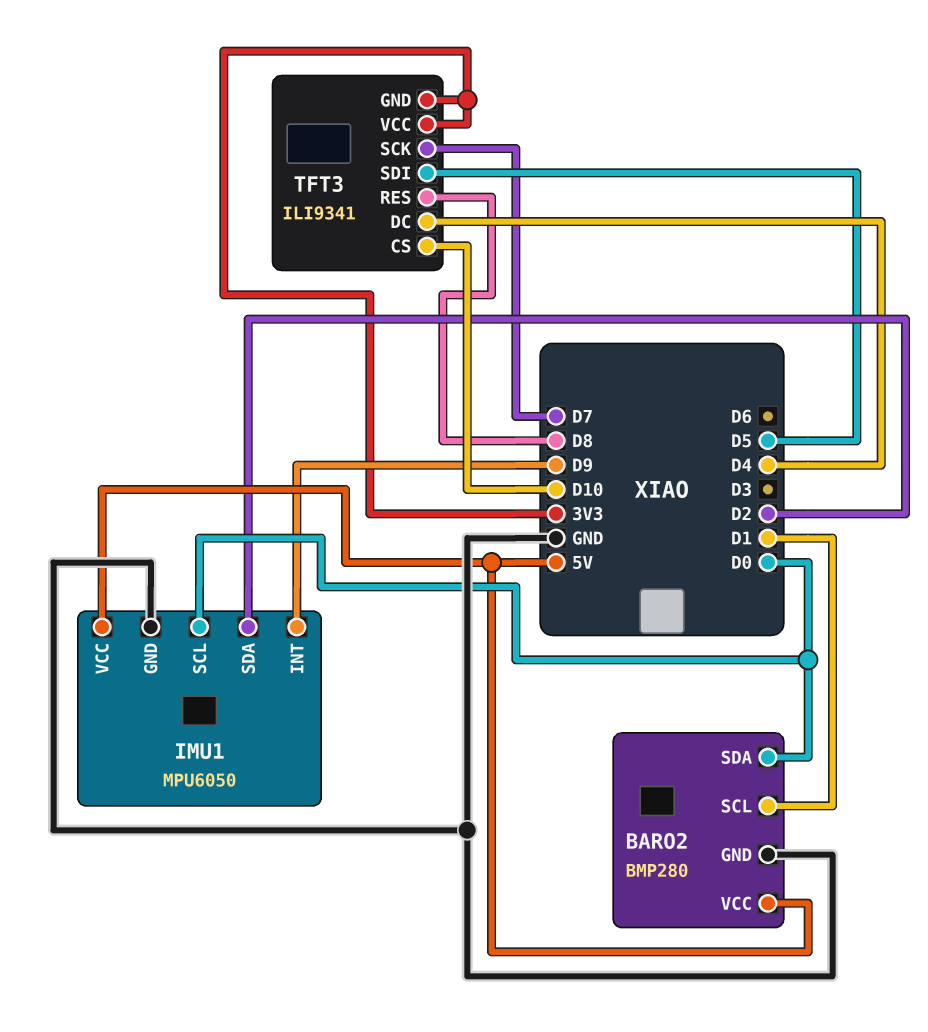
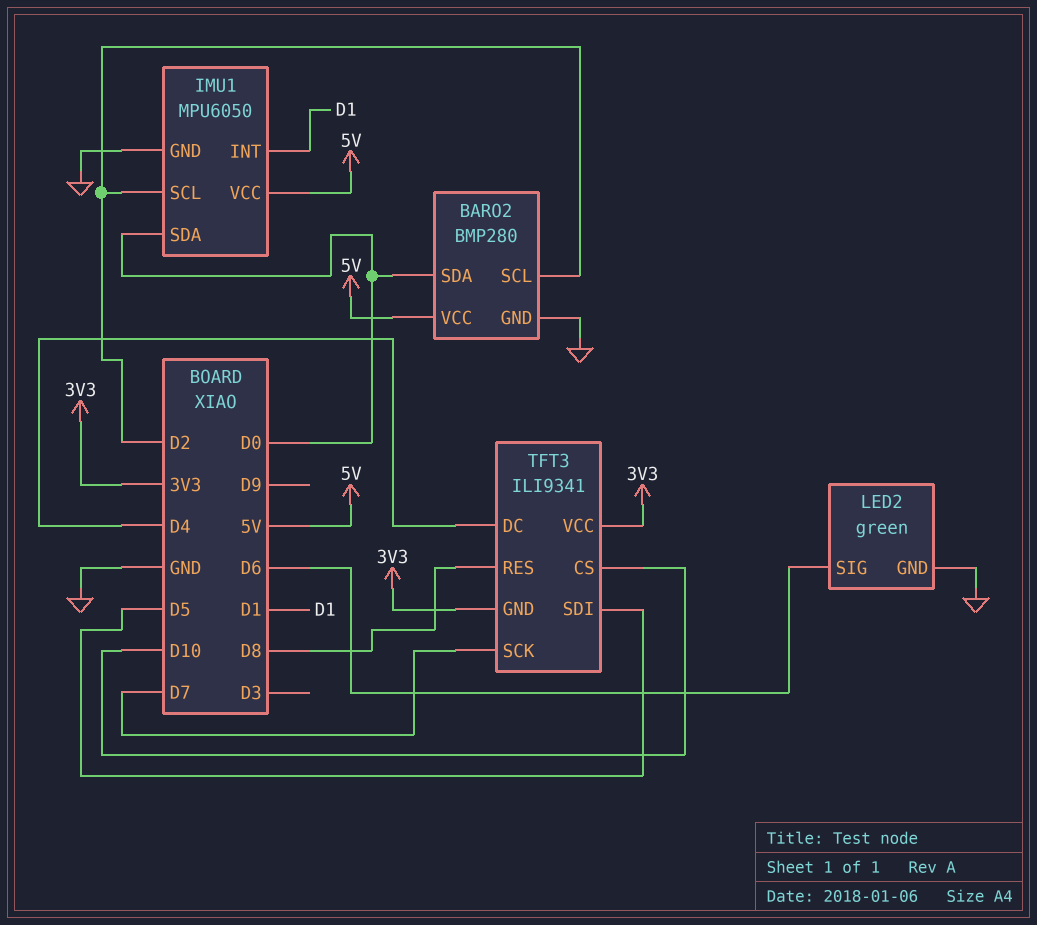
BARO2 pin SCL: D1 -> D2
IMU1 pin INT: D9 -> D1
IMU1 pin SCL: D0 -> D2
IMU1 pin SDA: D2 -> D0
LED2: none -> green
LED2 pin GND: none -> GND
LED2 pin SIG: none -> D6

